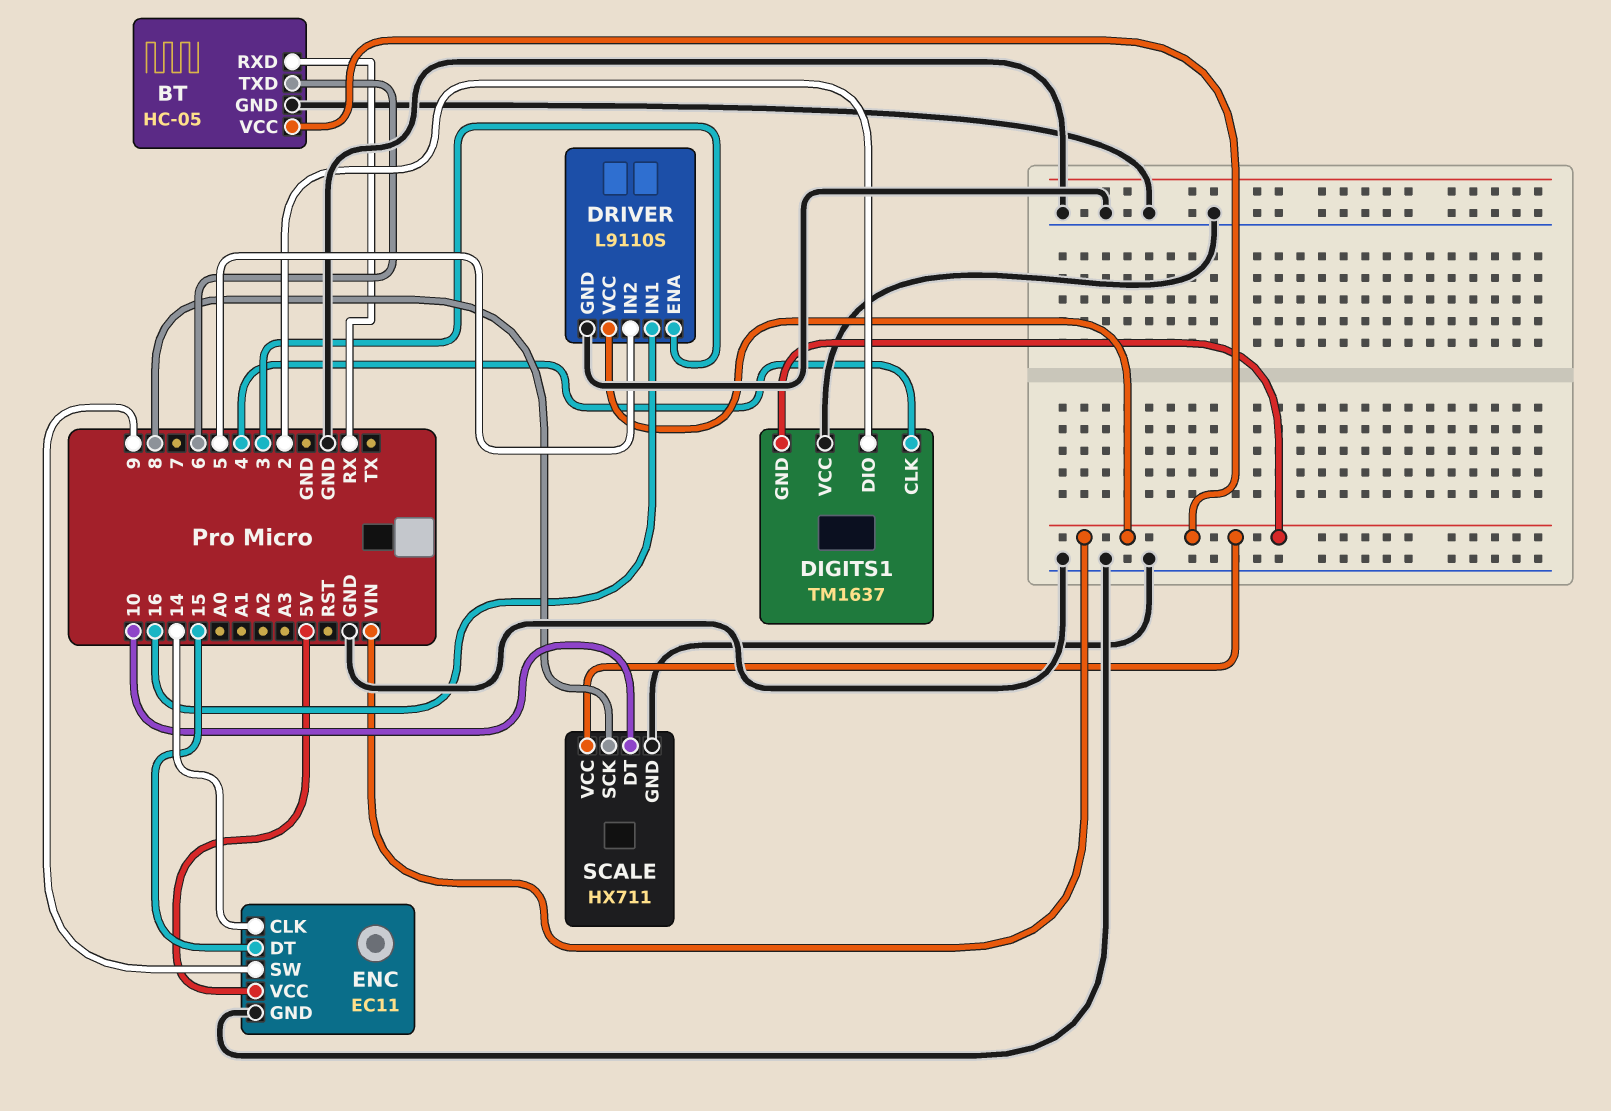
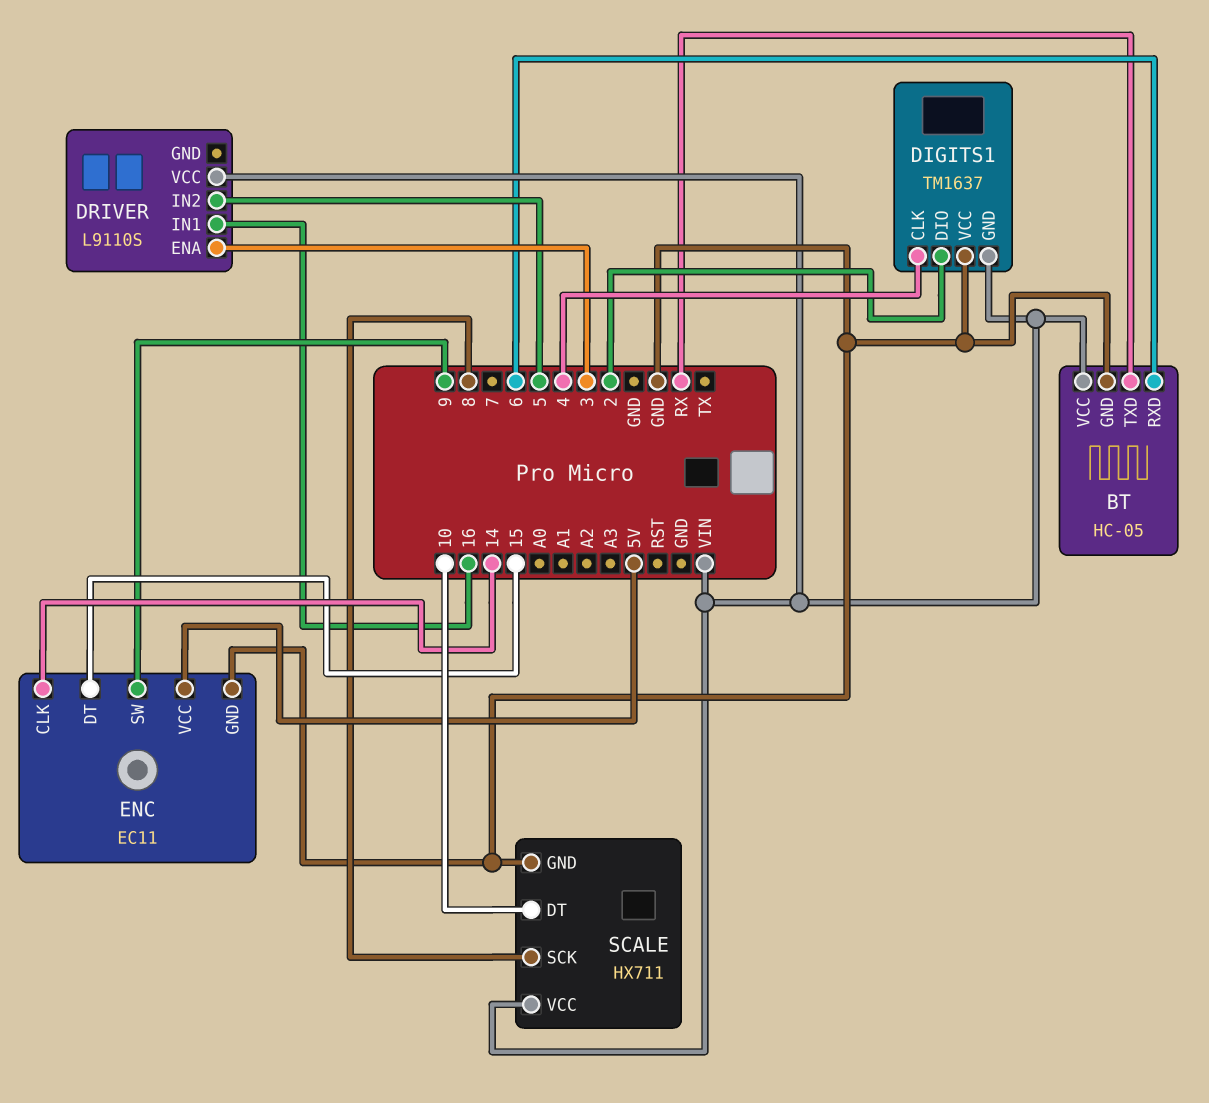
BT pin RXD: RX -> 6
BT pin TXD: 6 -> RX
DRIVER pin GND: GND -> none

